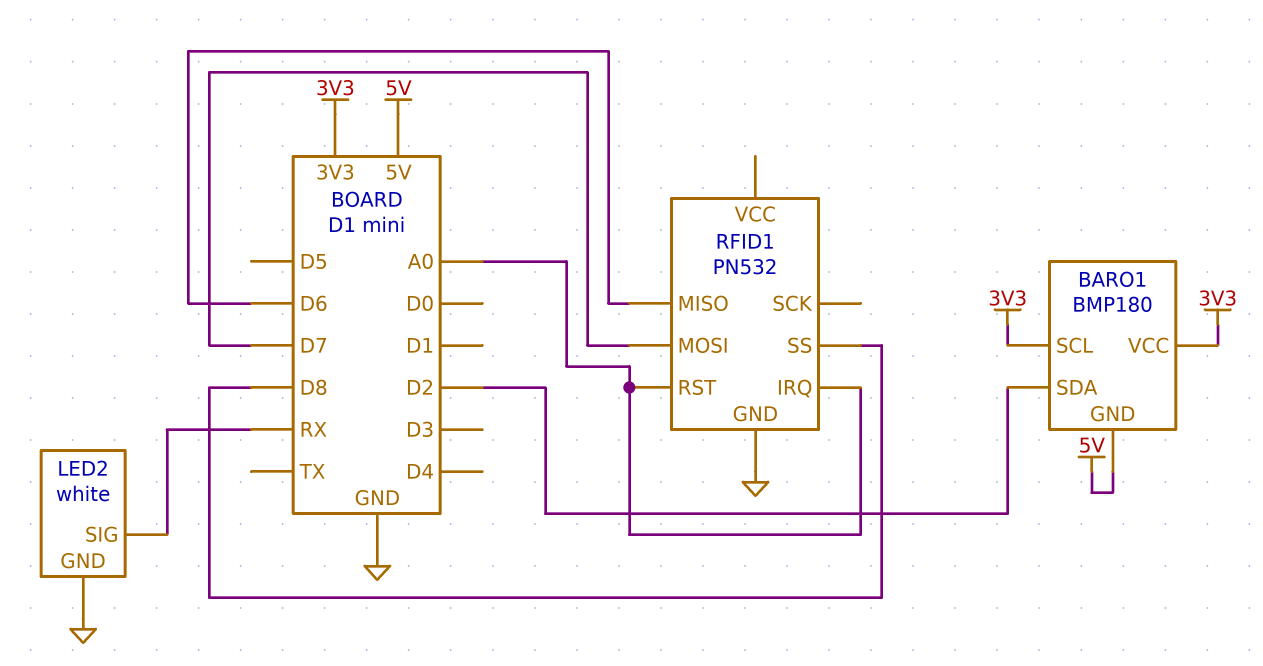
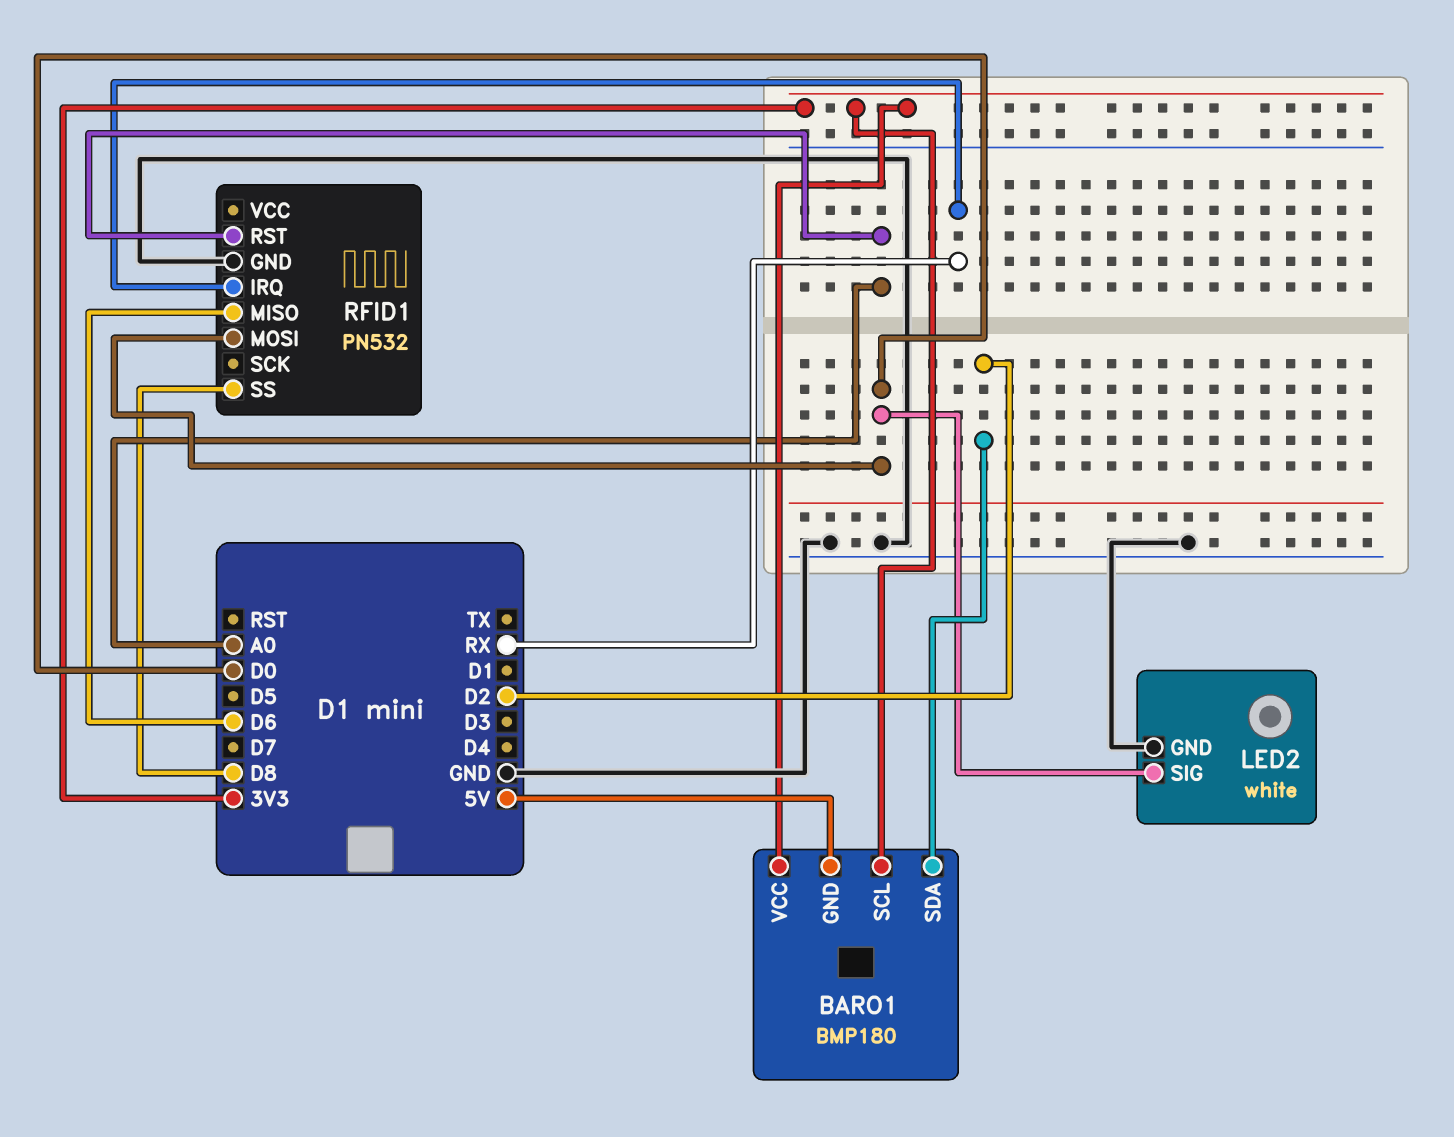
LED2 pin SIG: RX -> D0
RFID1 pin IRQ: A0 -> RX
RFID1 pin MOSI: D7 -> D0

